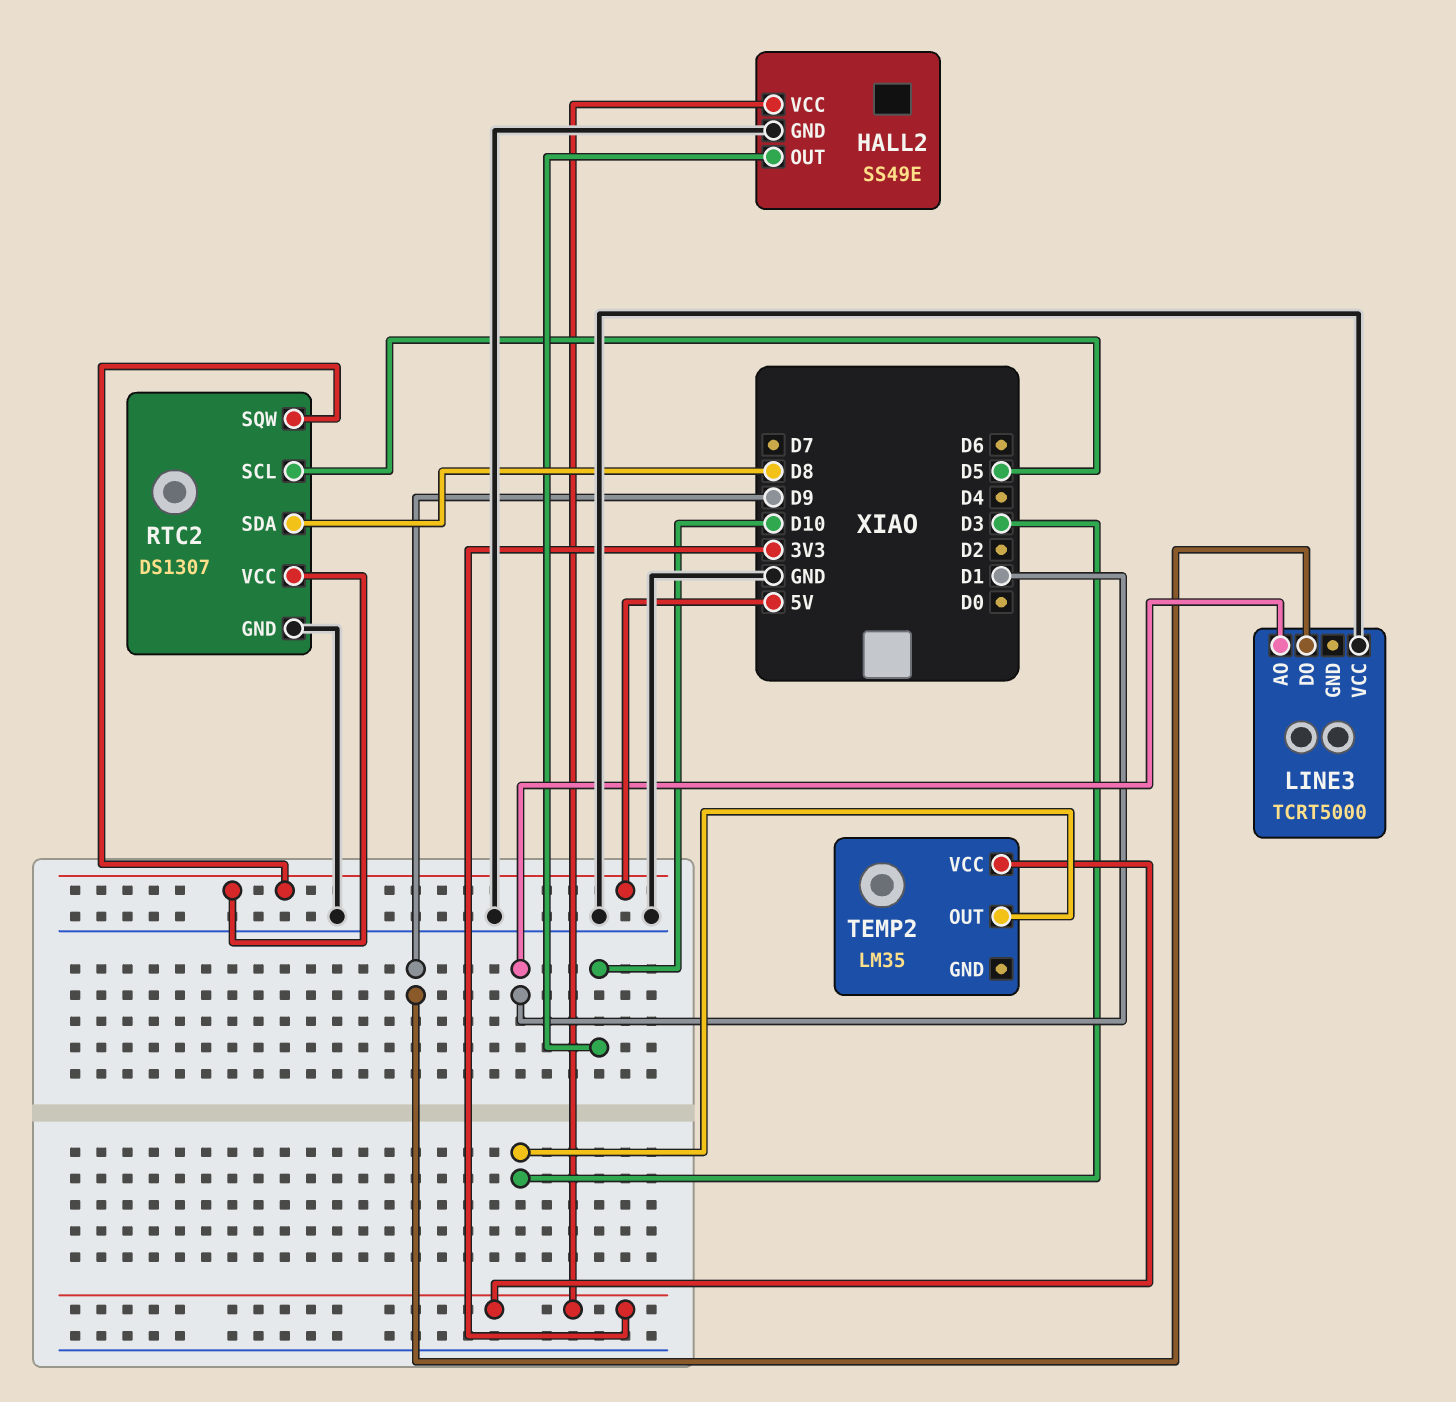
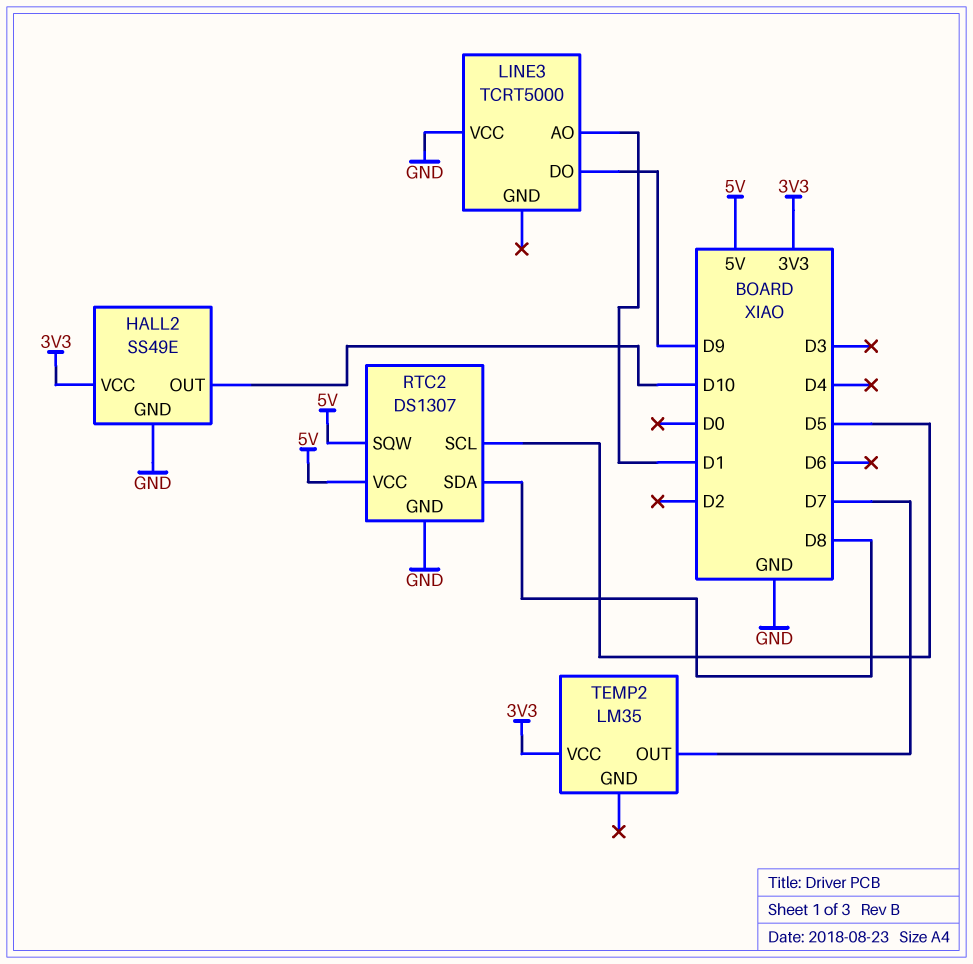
TEMP2 pin OUT: D3 -> D7

